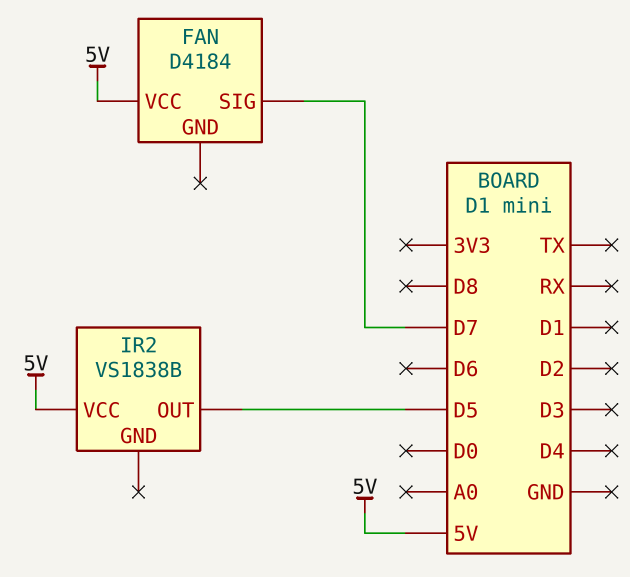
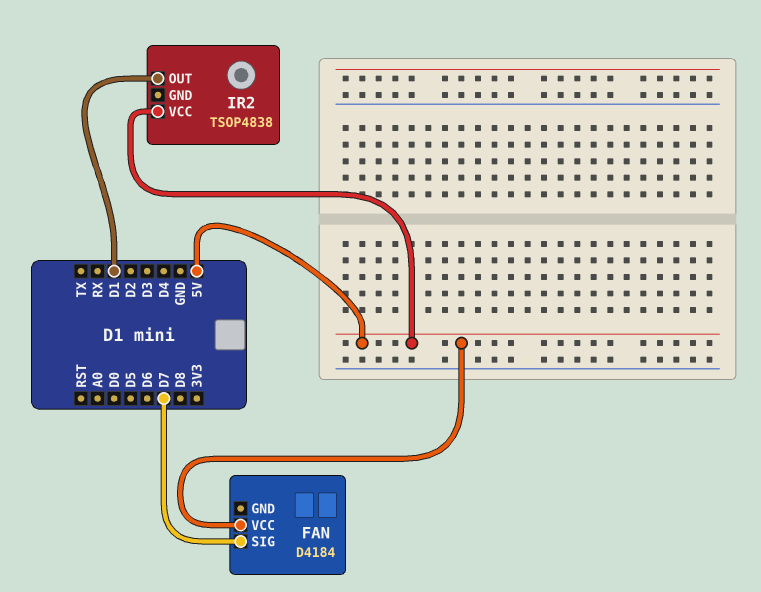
IR2: VS1838B -> TSOP4838
IR2 pin OUT: D5 -> D1

